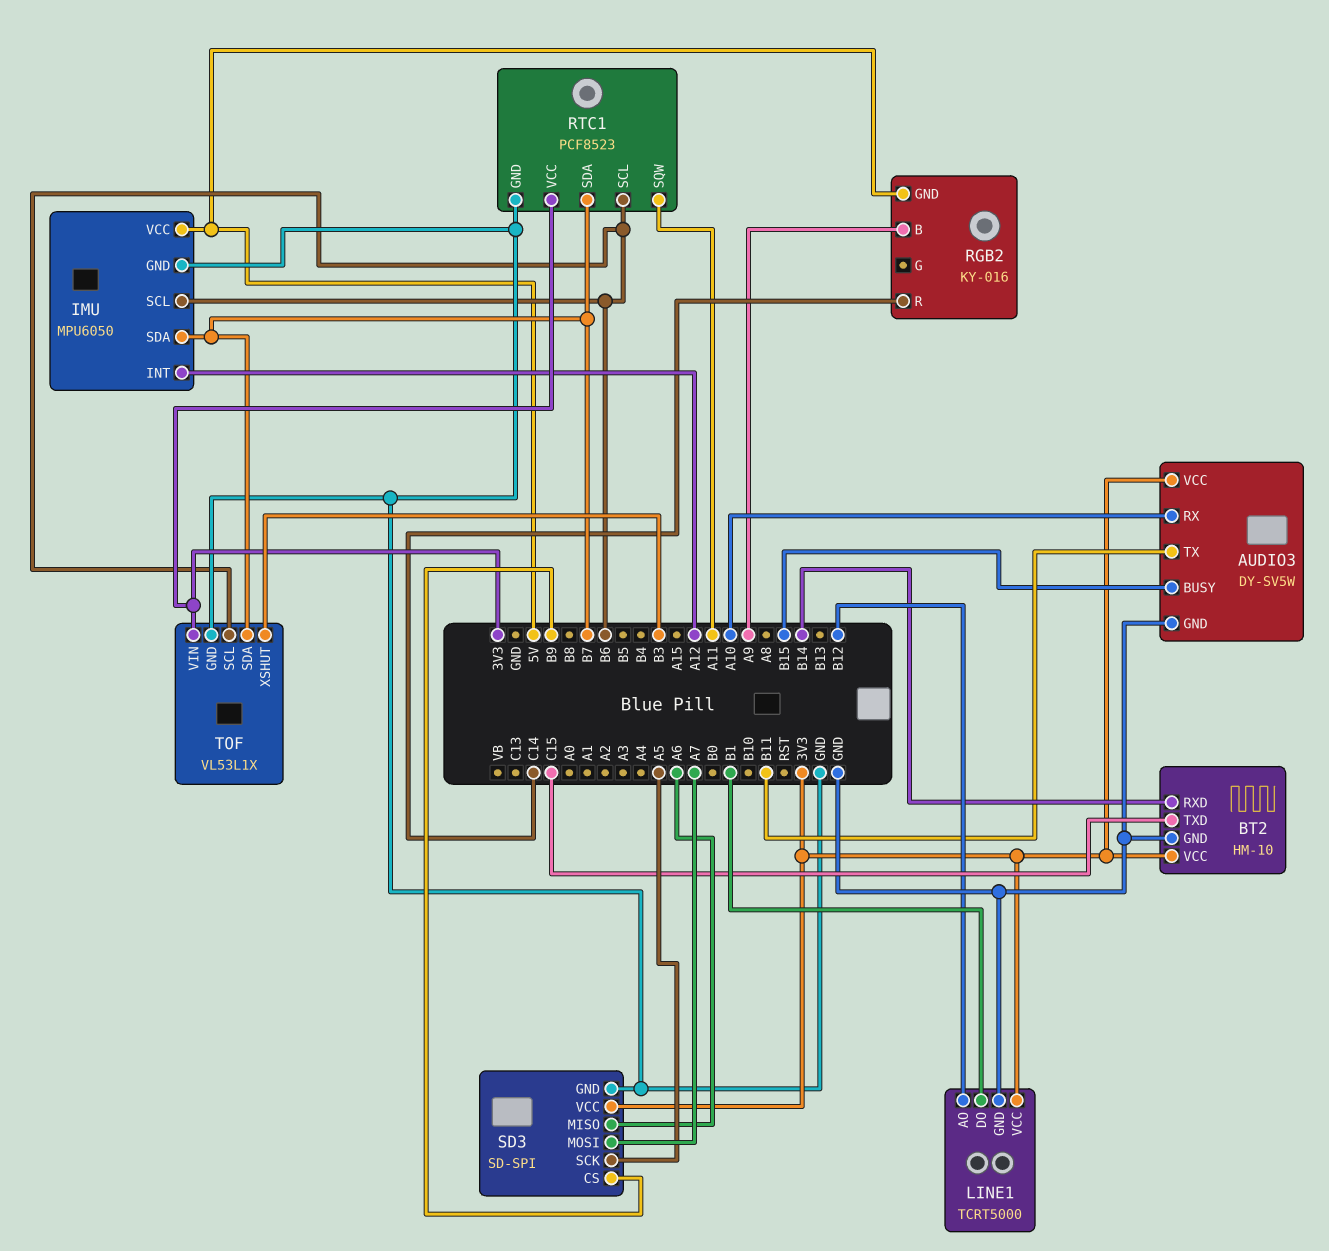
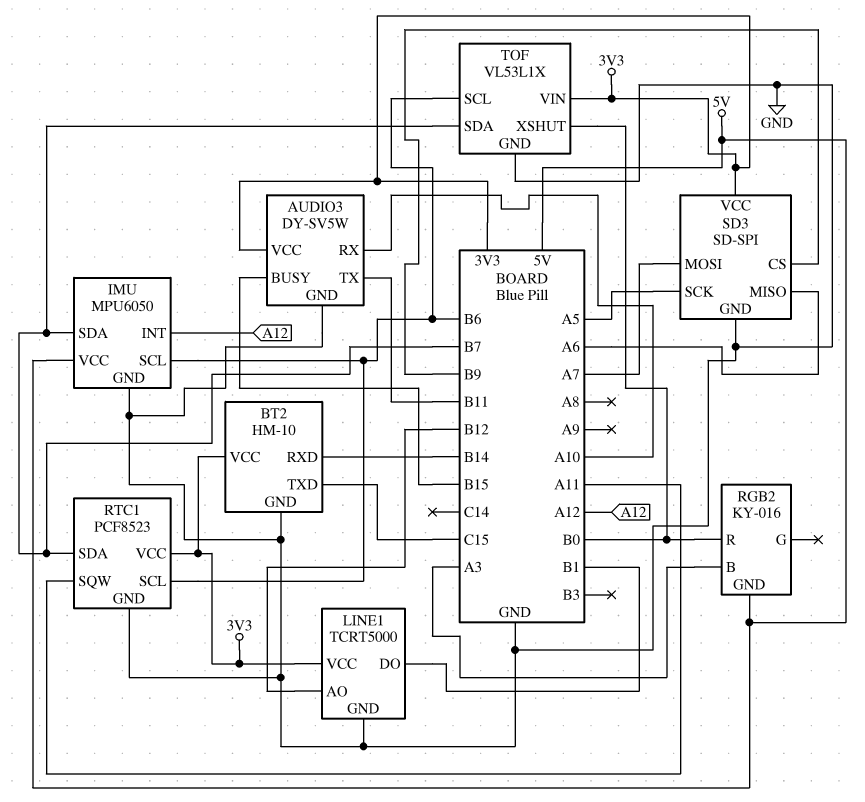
RGB2 pin B: A9 -> A3
RGB2 pin R: C14 -> B0
TOF pin XSHUT: B3 -> B0

